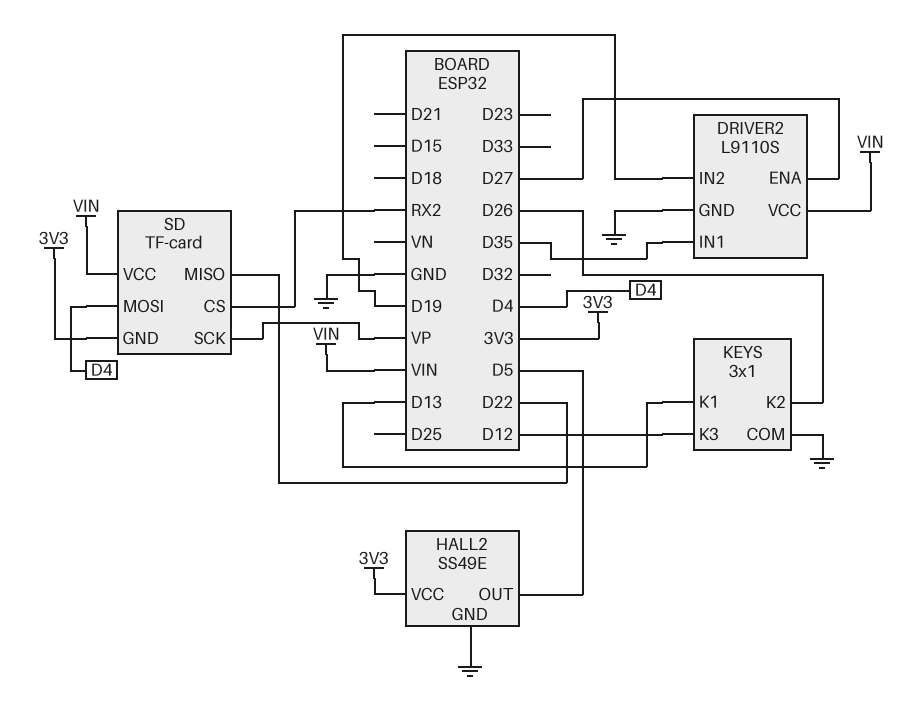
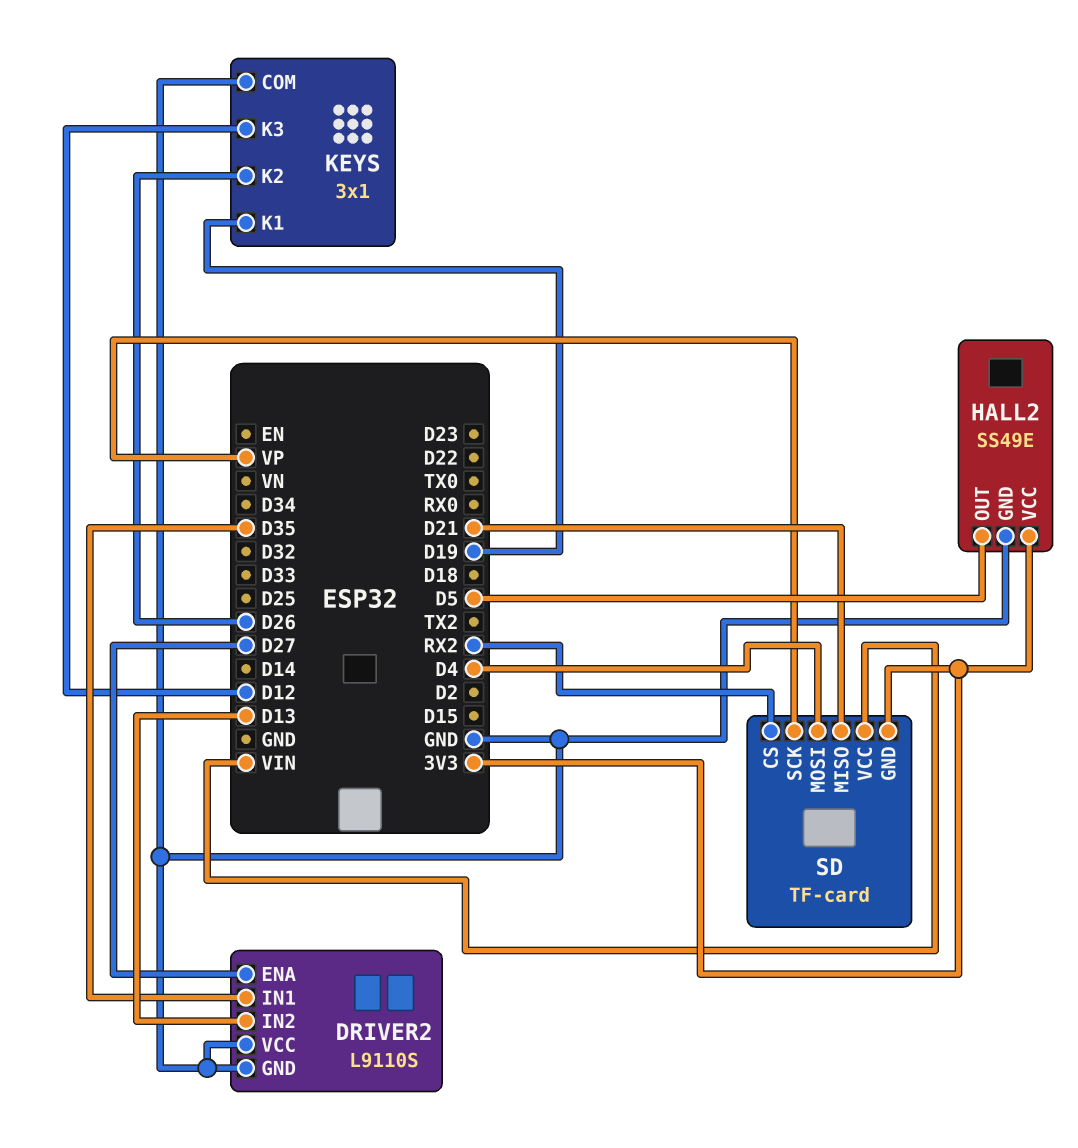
DRIVER2 pin IN2: D19 -> D13
DRIVER2 pin VCC: VIN -> GND
KEYS pin K1: D13 -> D19
SD pin MISO: D22 -> D21

